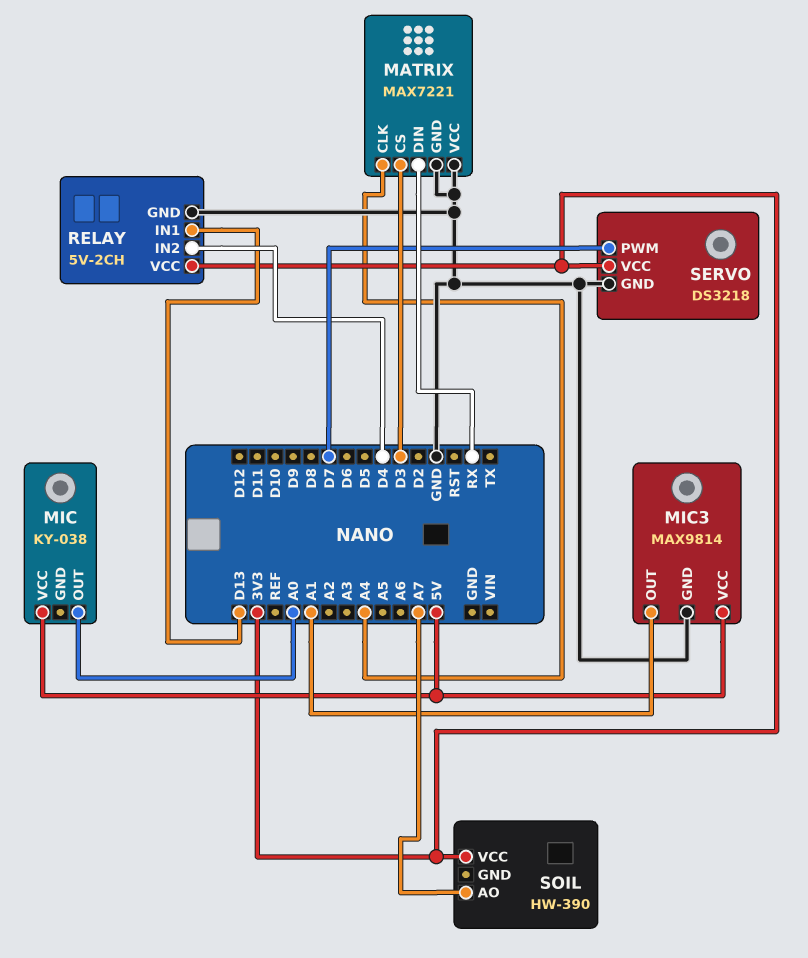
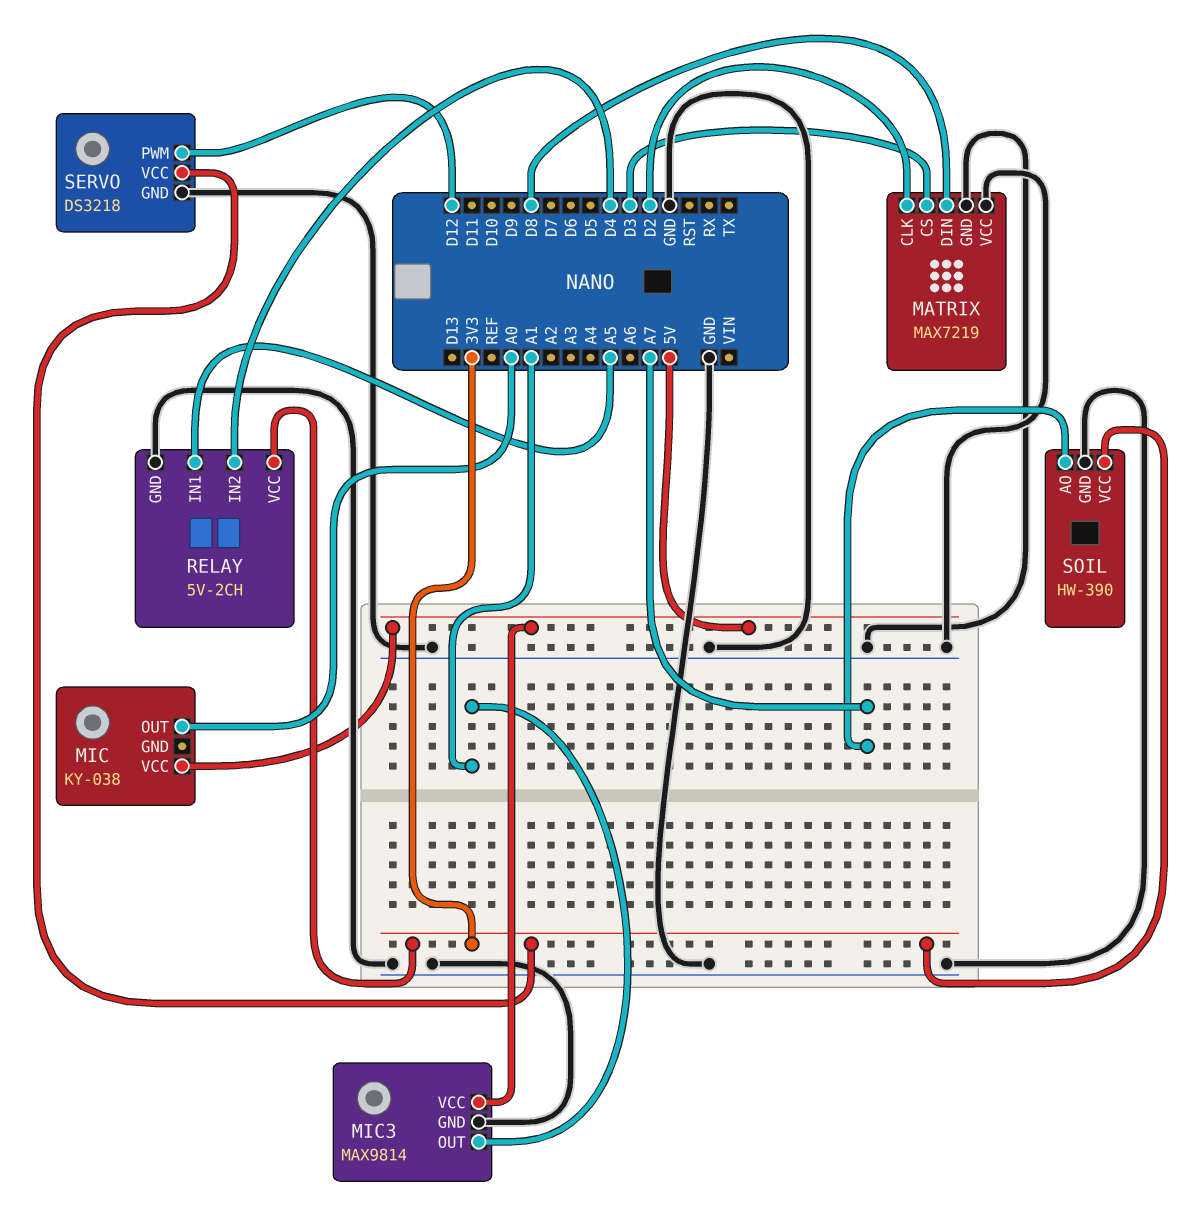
MATRIX: MAX7221 -> MAX7219
MATRIX pin CLK: A4 -> D2
MATRIX pin DIN: RX -> D8
RELAY pin IN1: D13 -> A5
SERVO pin PWM: D7 -> D12
SOIL pin GND: none -> GND

